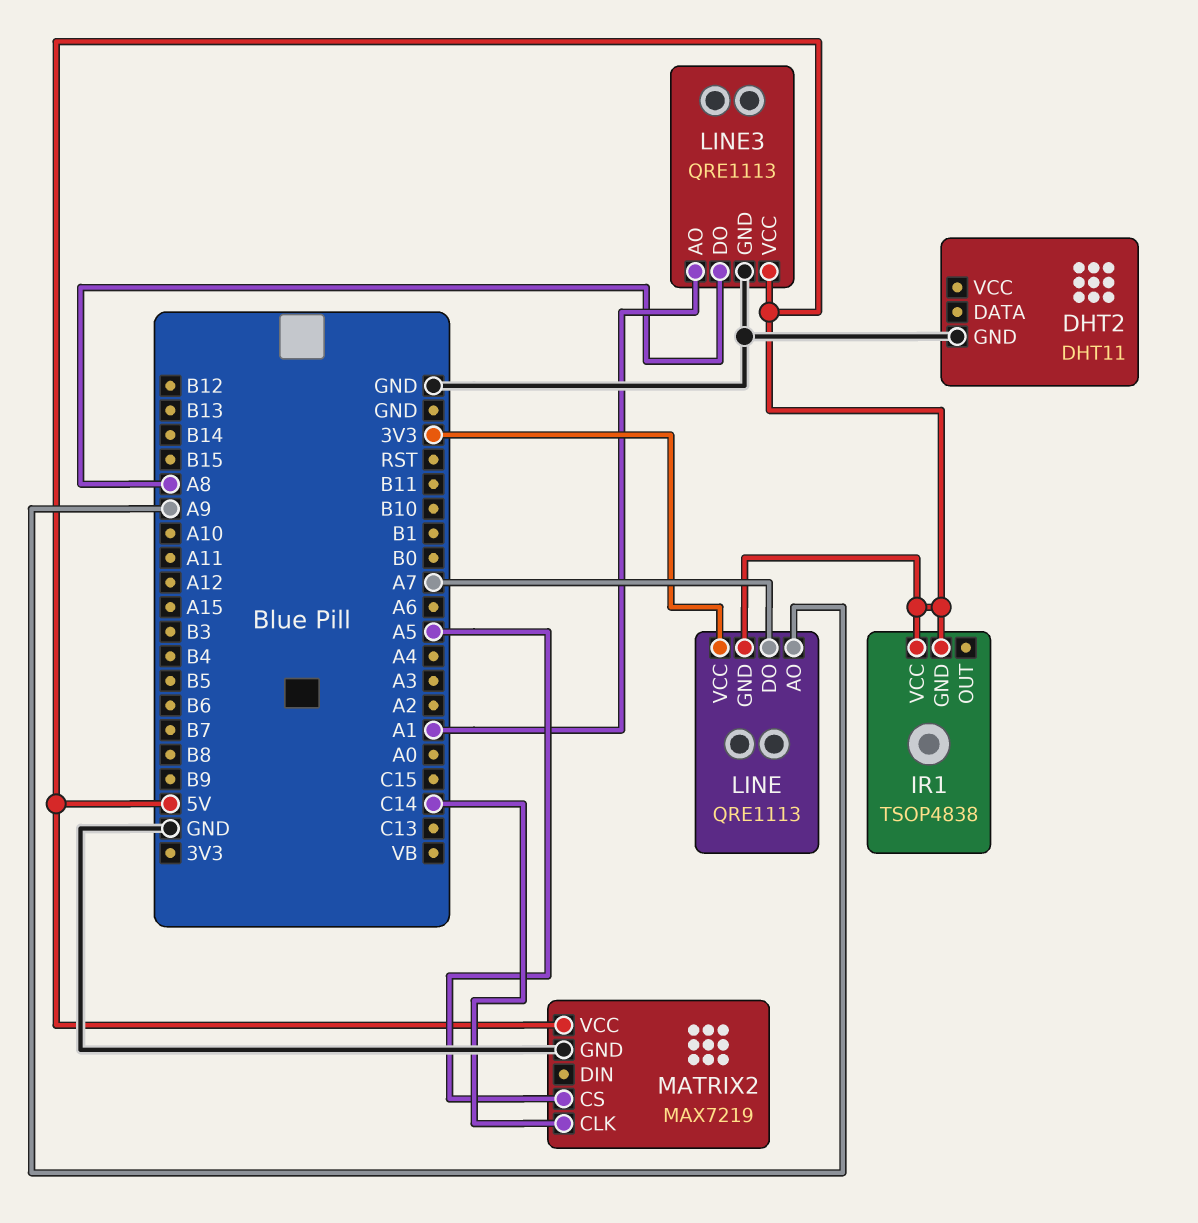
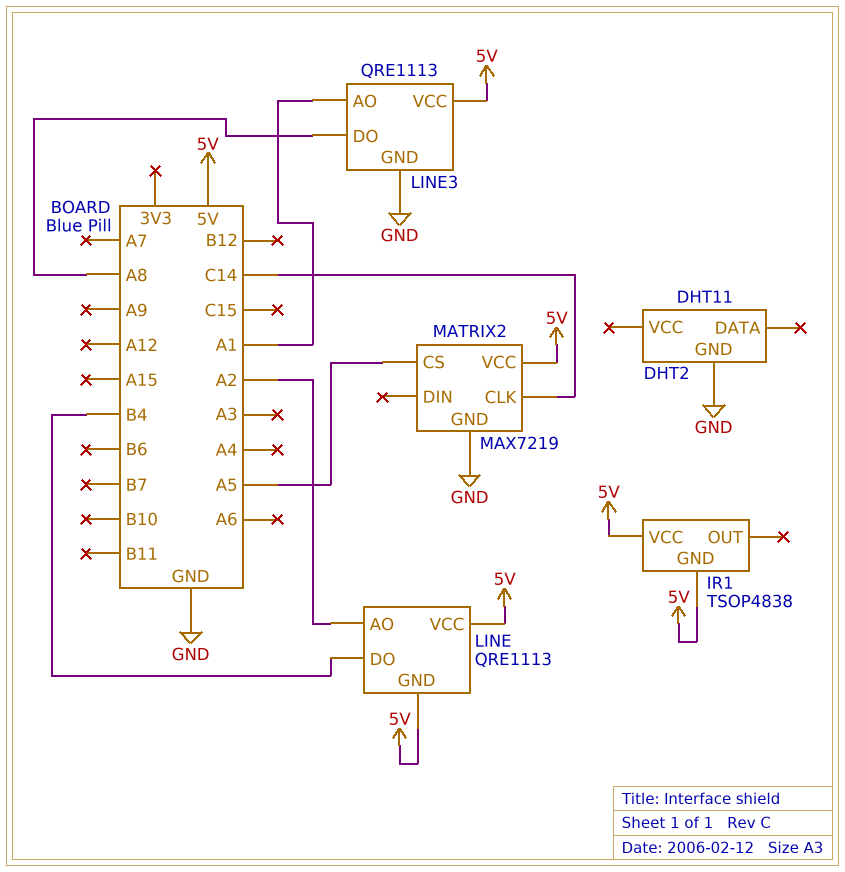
LINE pin AO: A9 -> A2
LINE pin DO: A7 -> B4
LINE pin VCC: 3V3 -> 5V

